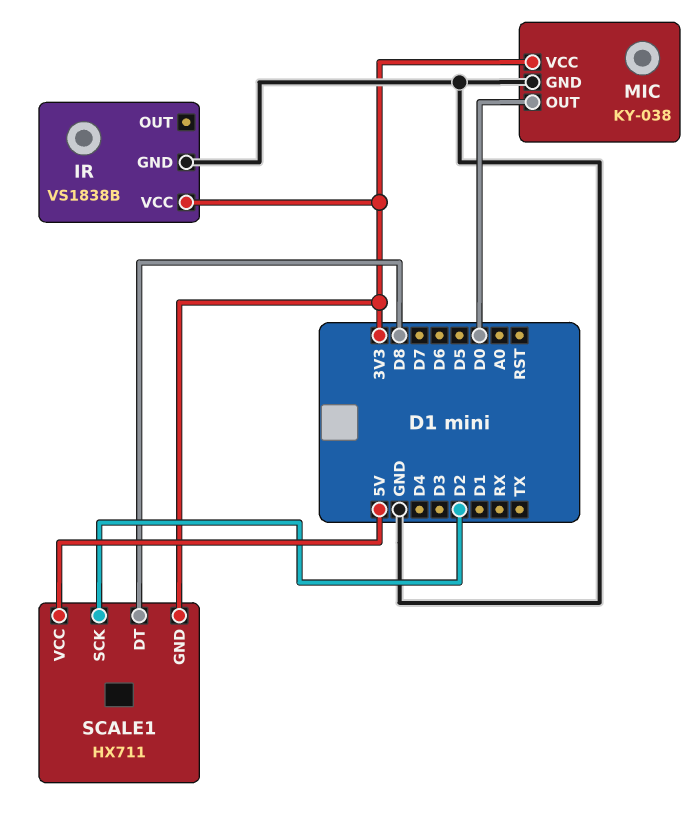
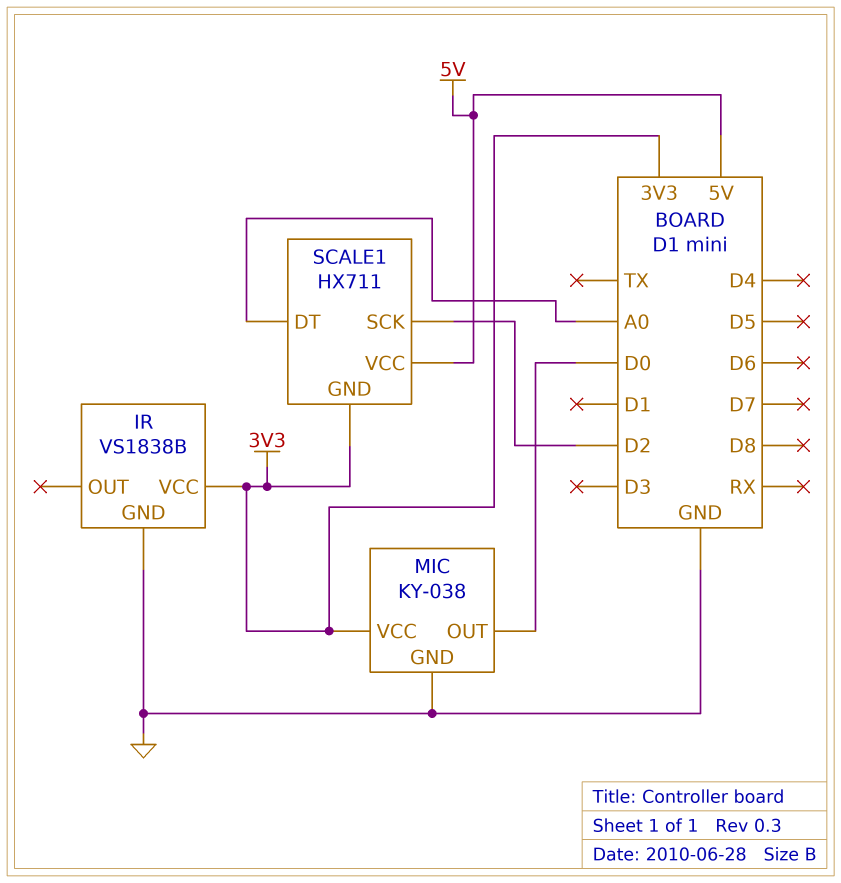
SCALE1 pin DT: D8 -> A0

